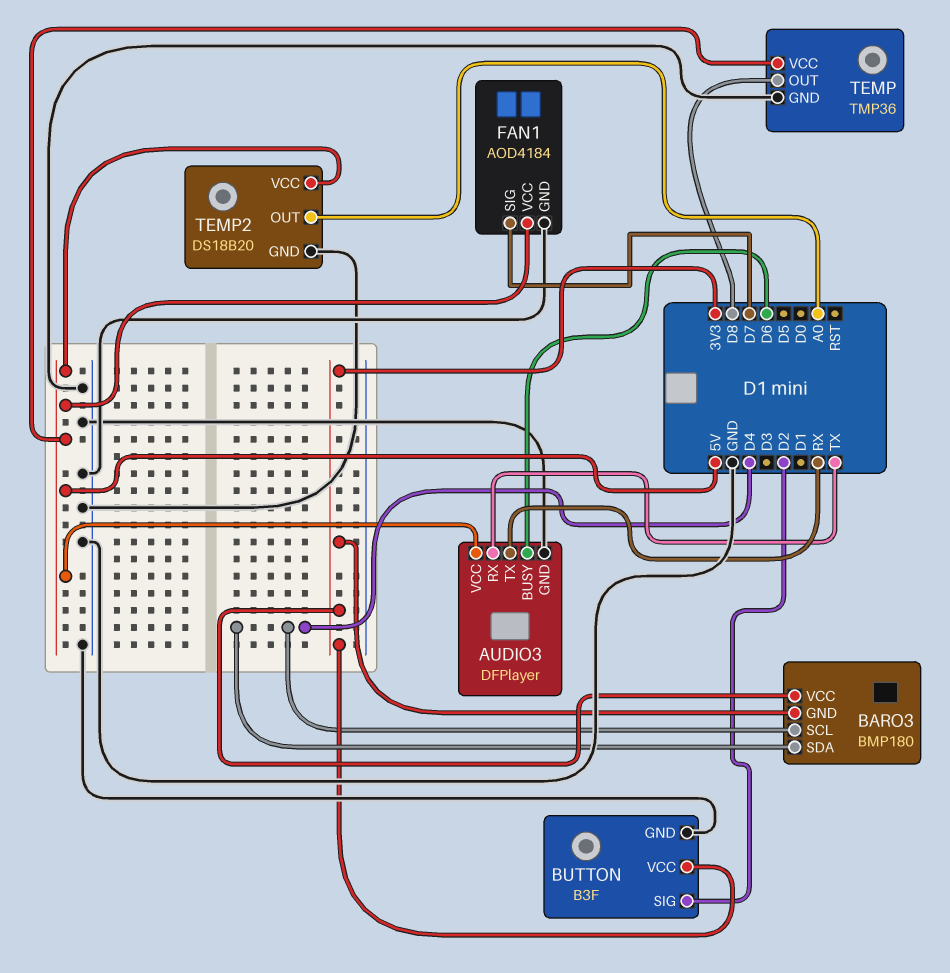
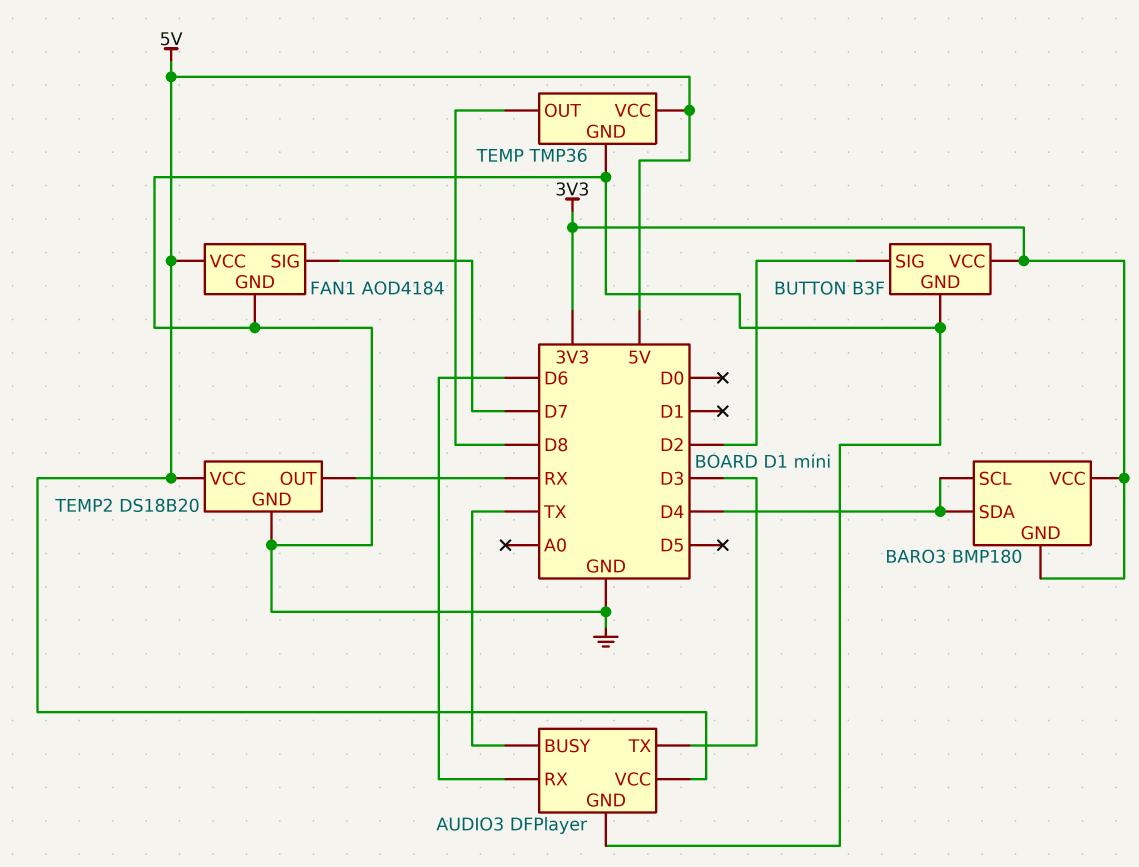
AUDIO3 pin BUSY: D6 -> TX
AUDIO3 pin RX: TX -> D6
AUDIO3 pin TX: RX -> D3
TEMP2 pin OUT: A0 -> RX

